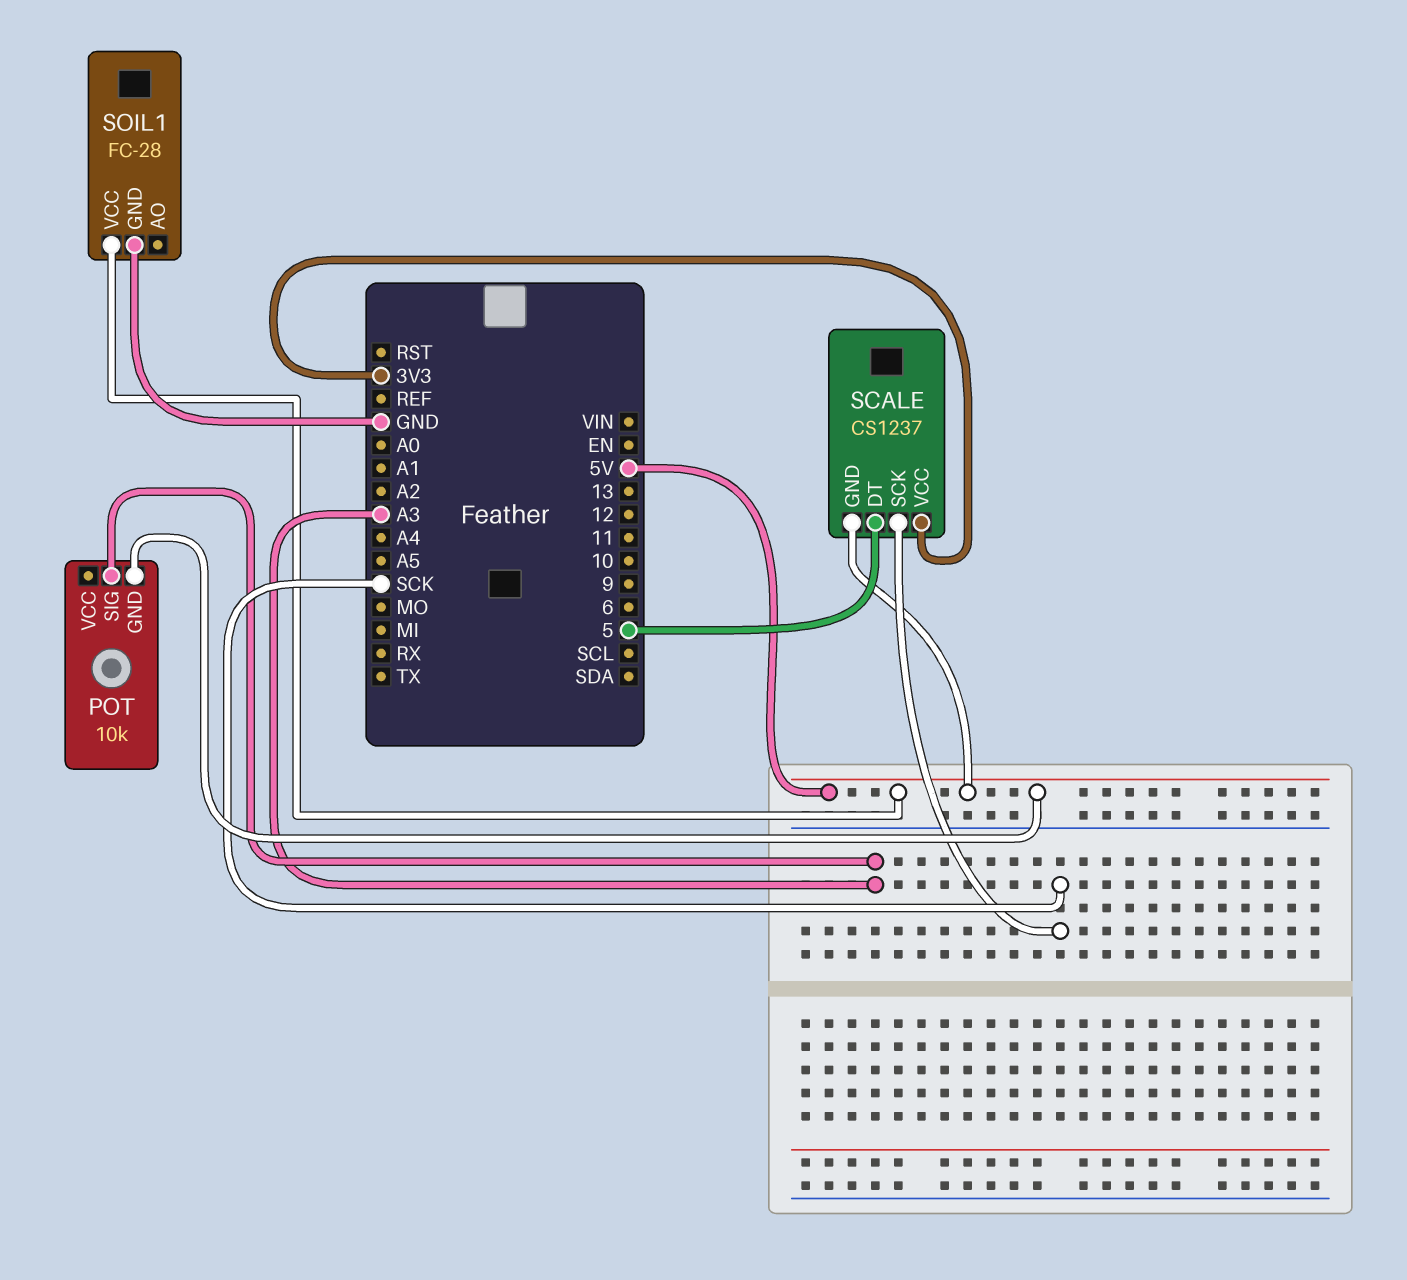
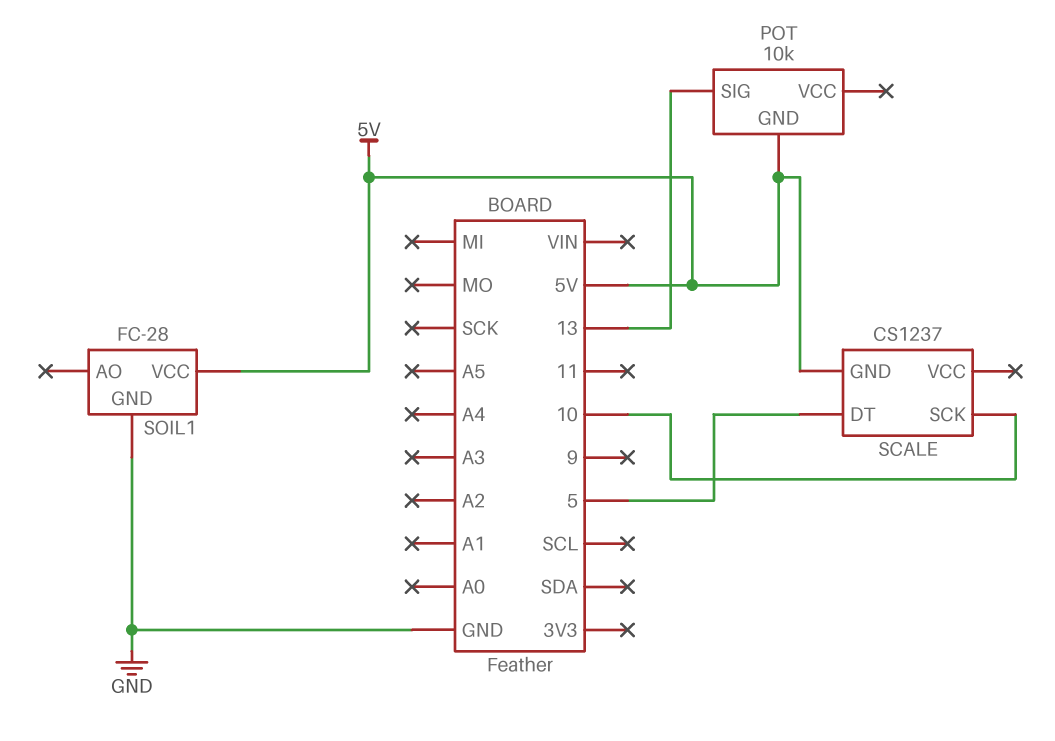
POT pin SIG: A3 -> 13
SCALE pin SCK: SCK -> 10
SCALE pin VCC: 3V3 -> none

